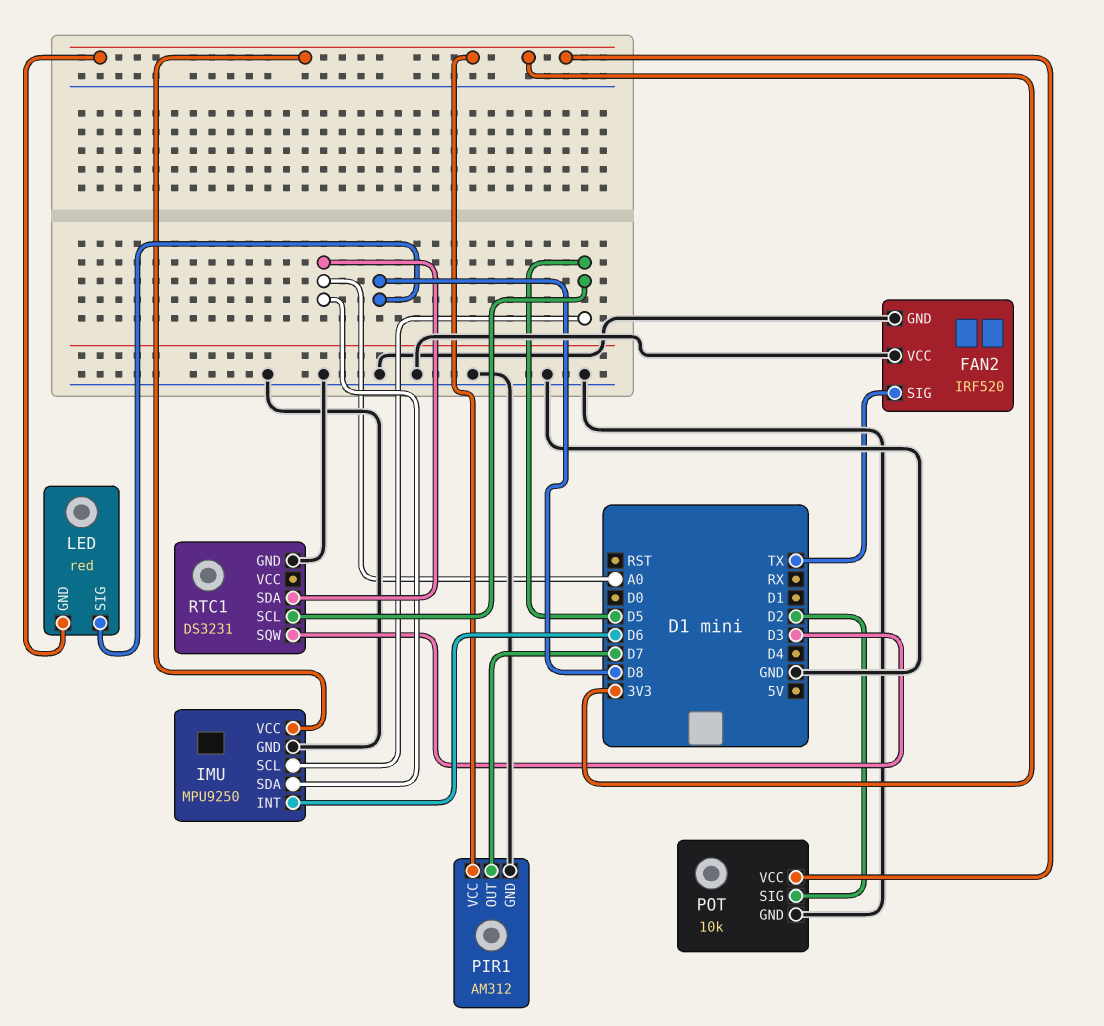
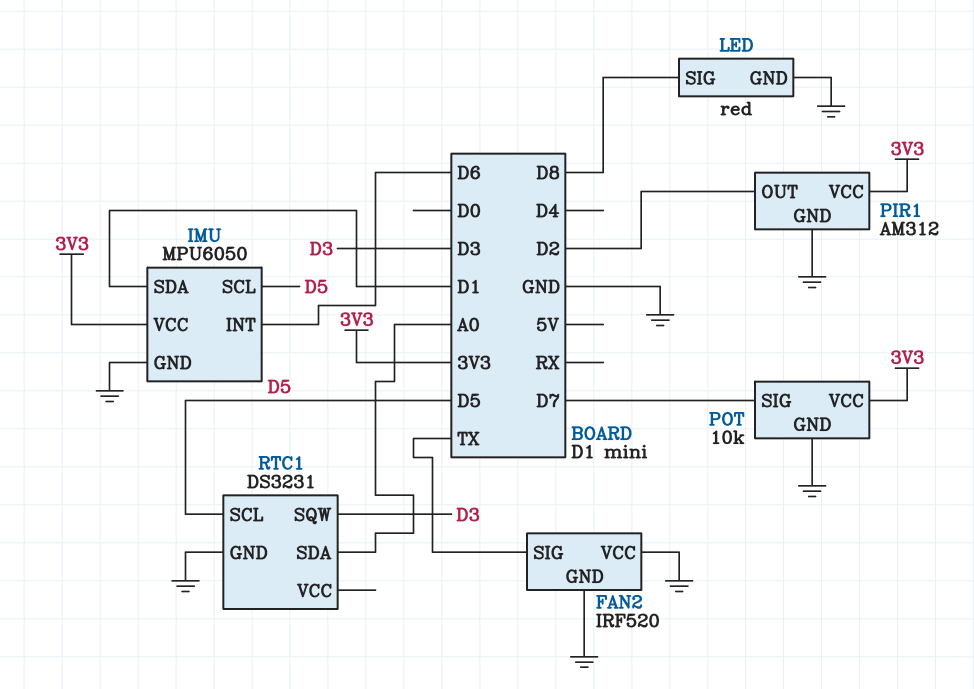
IMU: MPU9250 -> MPU6050
IMU pin SDA: A0 -> D1
LED pin GND: 3V3 -> GND
PIR1 pin OUT: D7 -> D2
POT pin SIG: D2 -> D7

